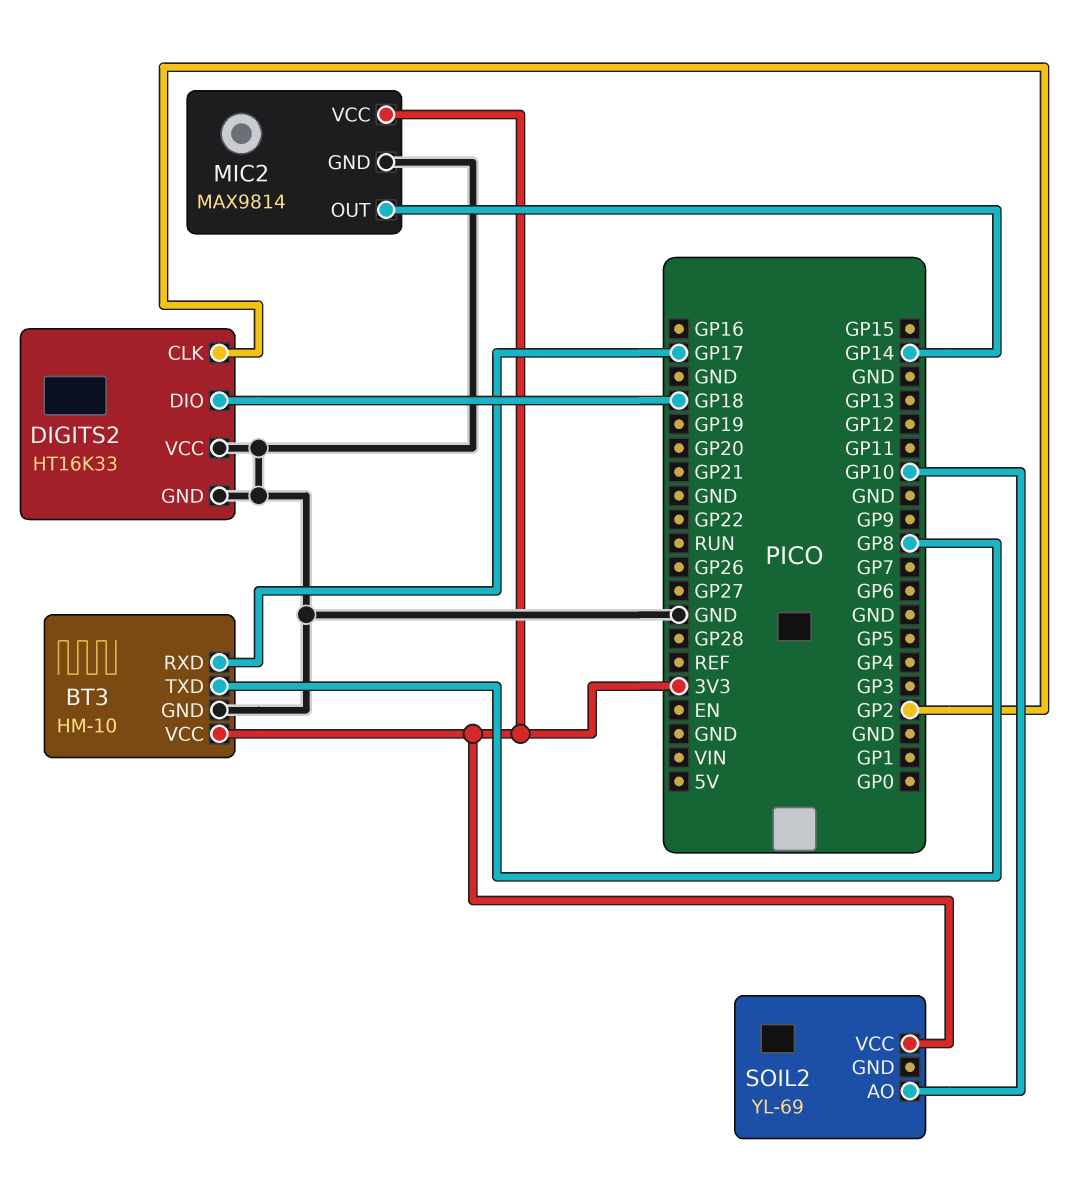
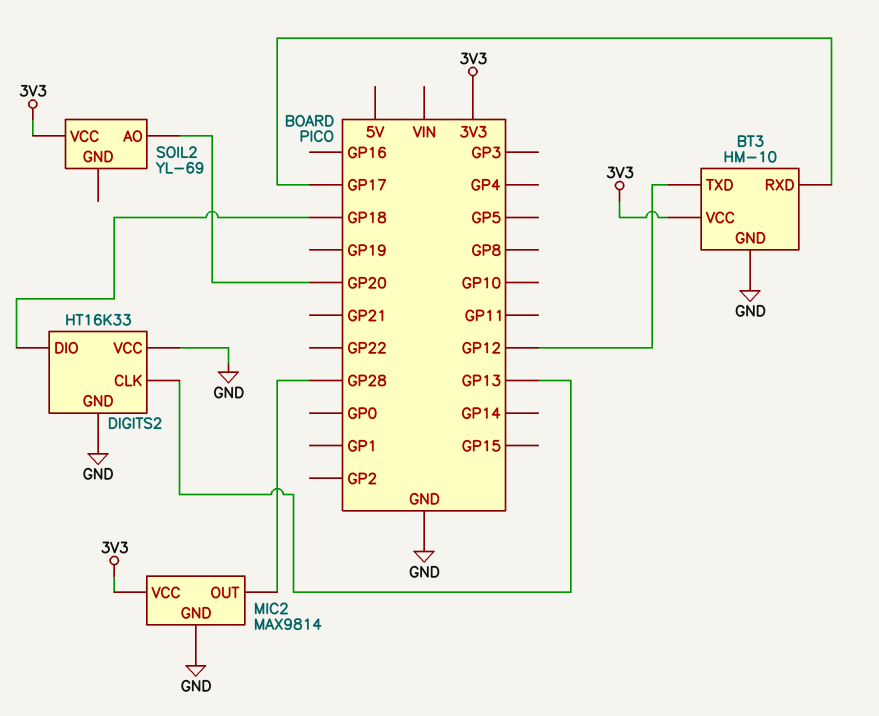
BT3 pin TXD: GP8 -> GP12
DIGITS2 pin CLK: GP2 -> GP13
MIC2 pin OUT: GP14 -> GP28
SOIL2 pin AO: GP10 -> GP20

